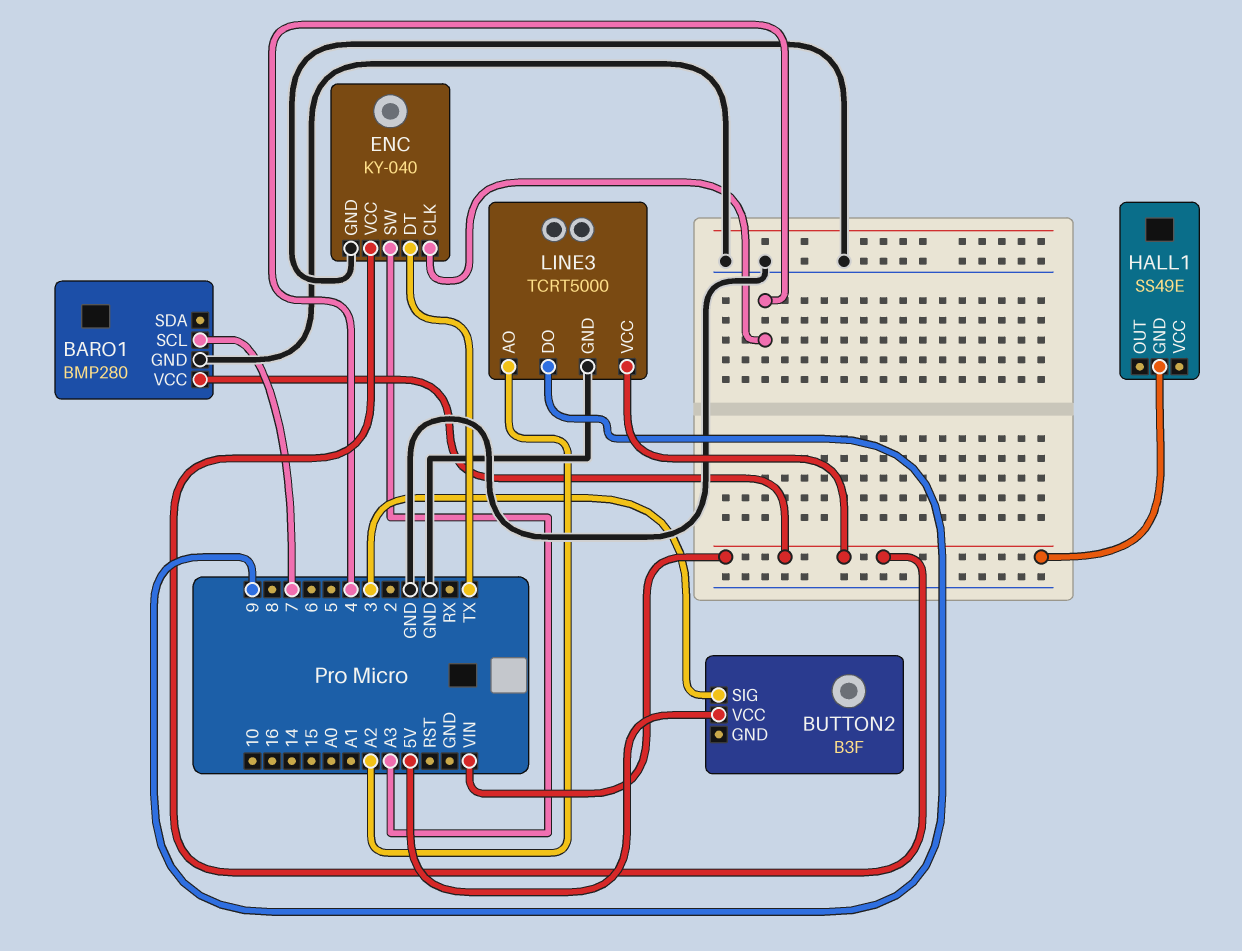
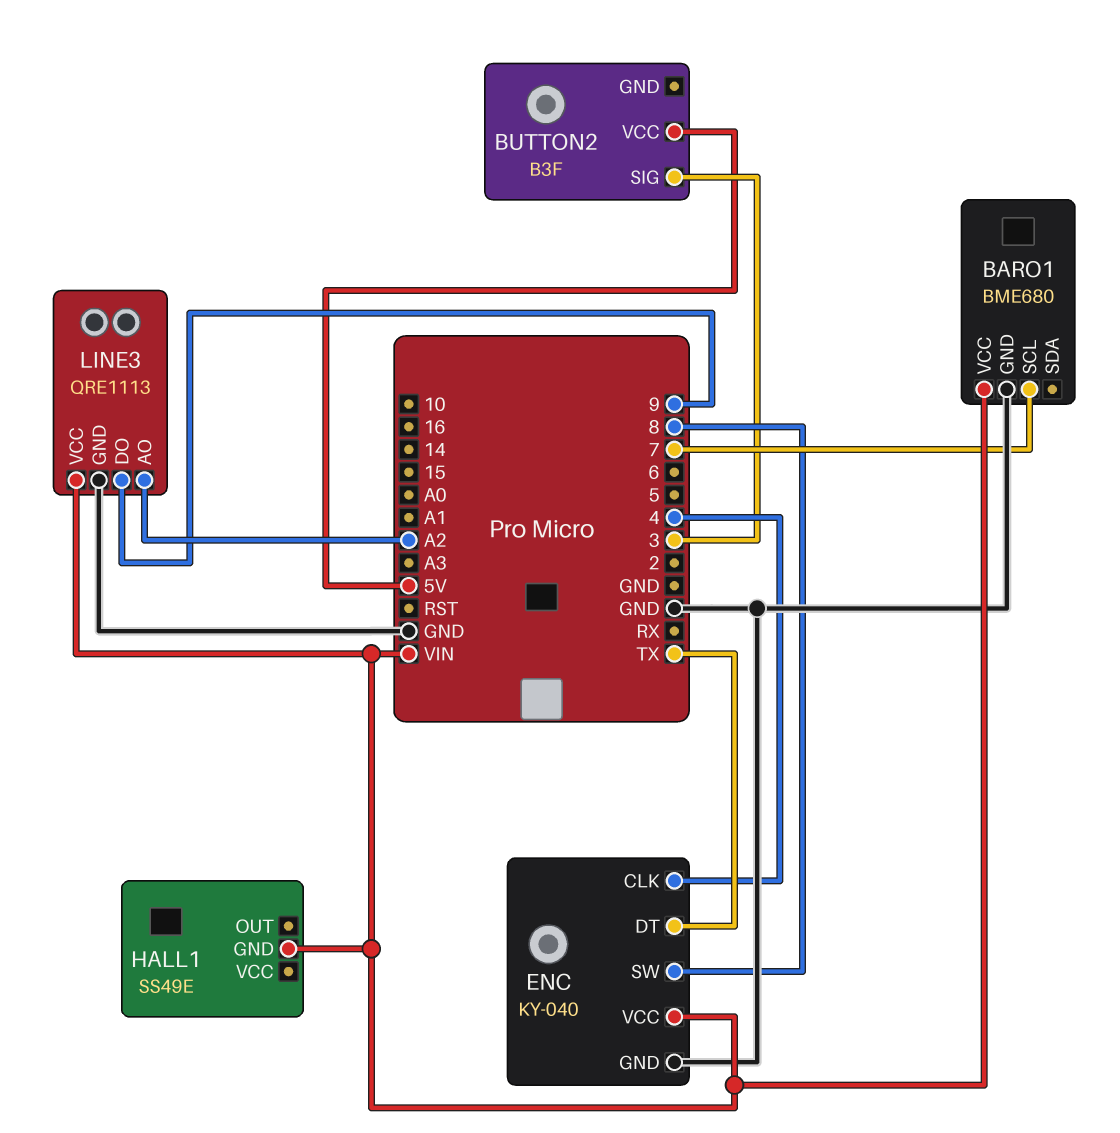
BARO1: BMP280 -> BME680
ENC pin SW: A3 -> 8
LINE3: TCRT5000 -> QRE1113

